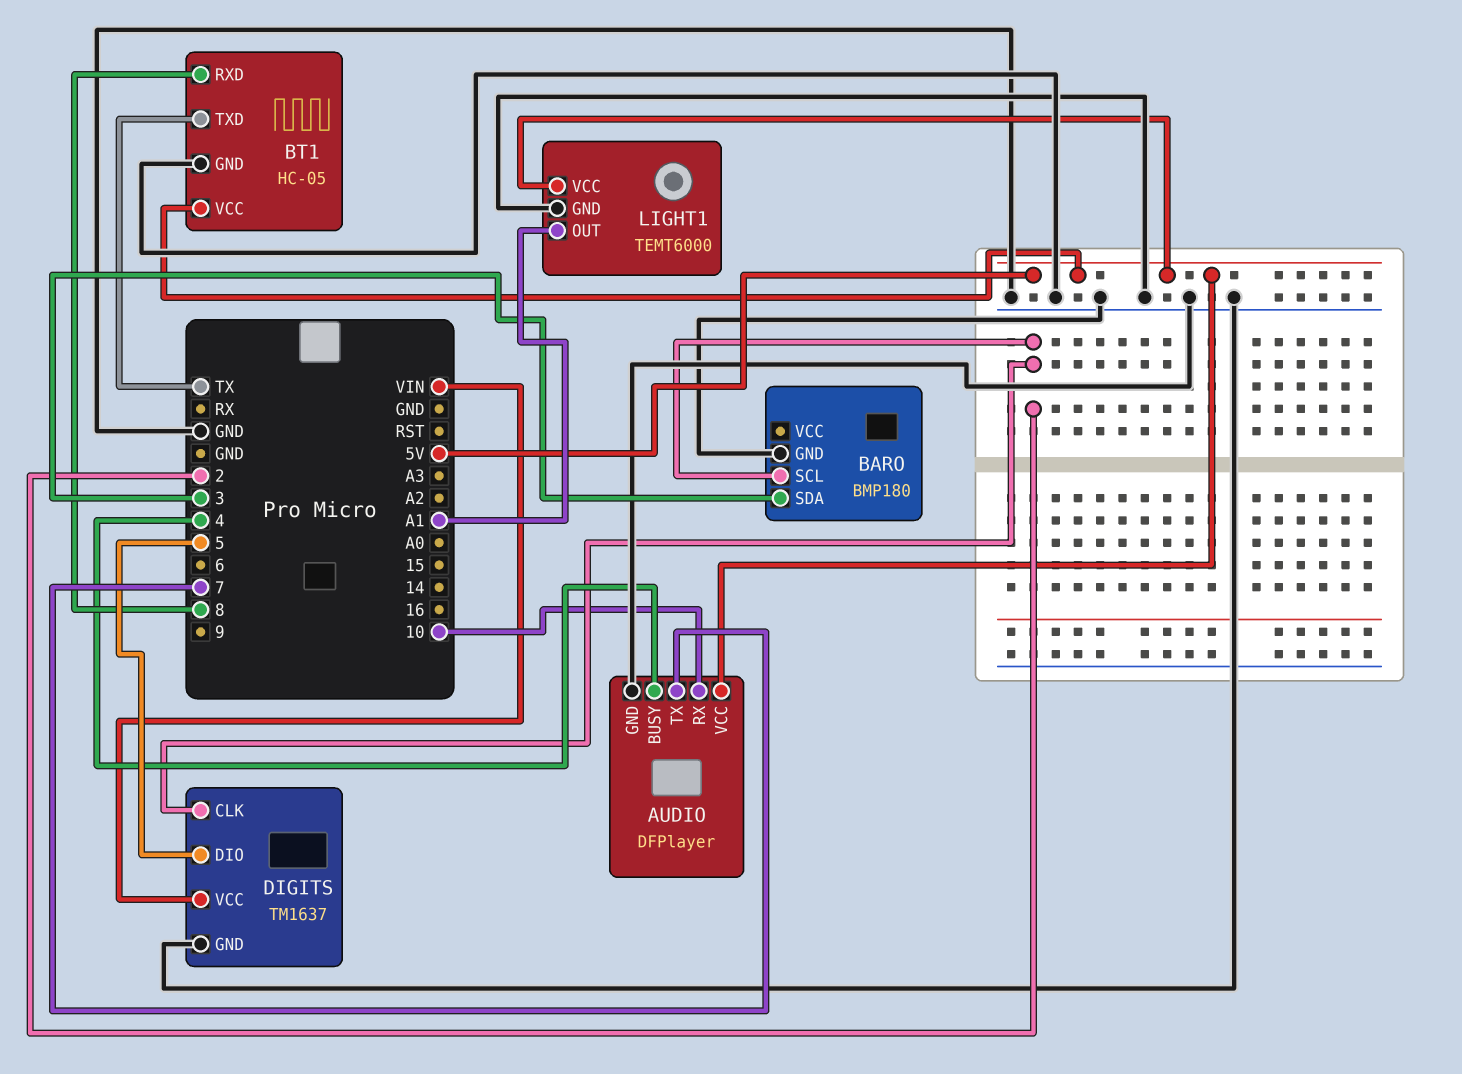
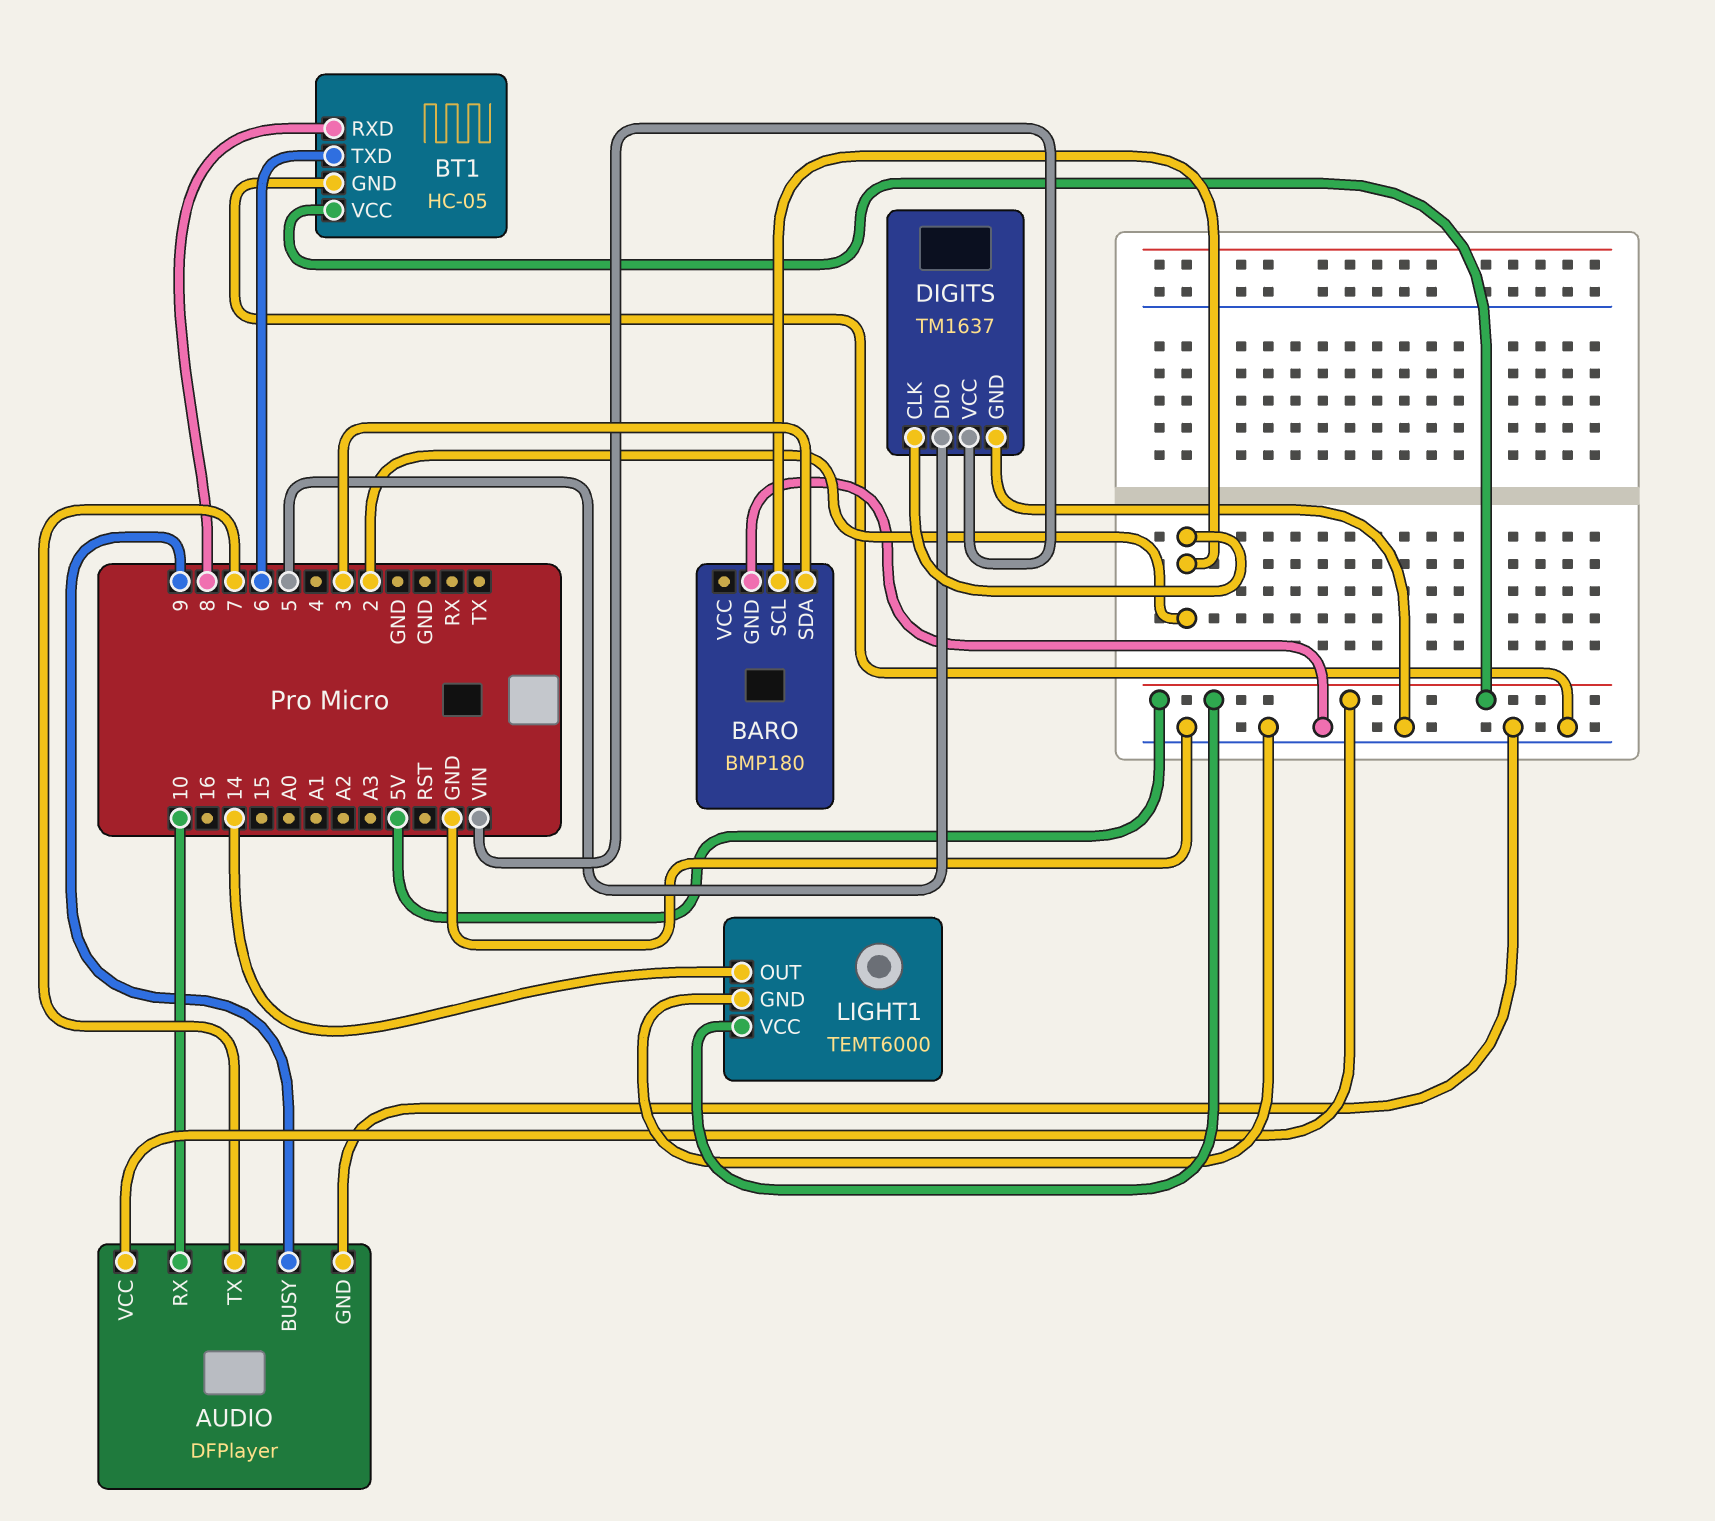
AUDIO pin BUSY: 4 -> 9
BT1 pin TXD: TX -> 6
LIGHT1 pin OUT: A1 -> 14

